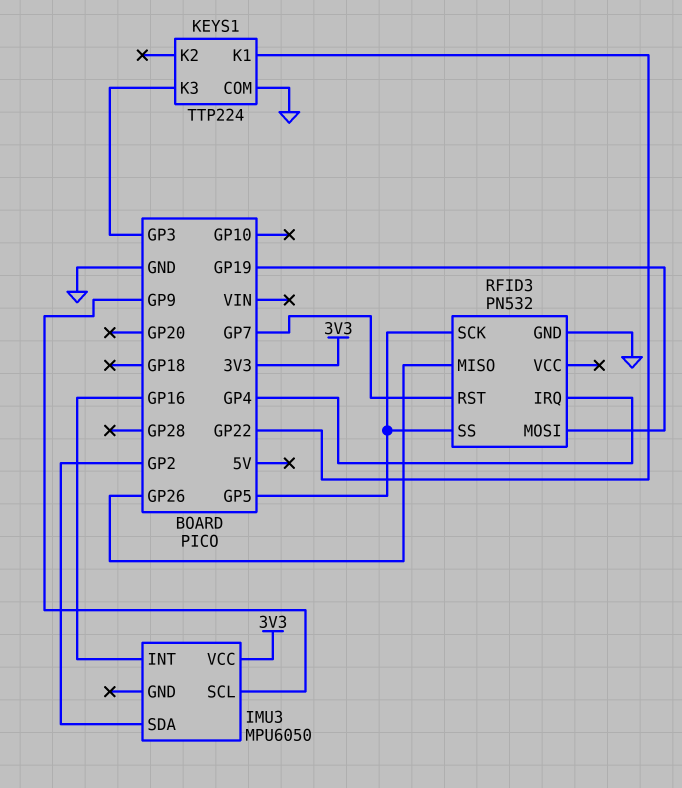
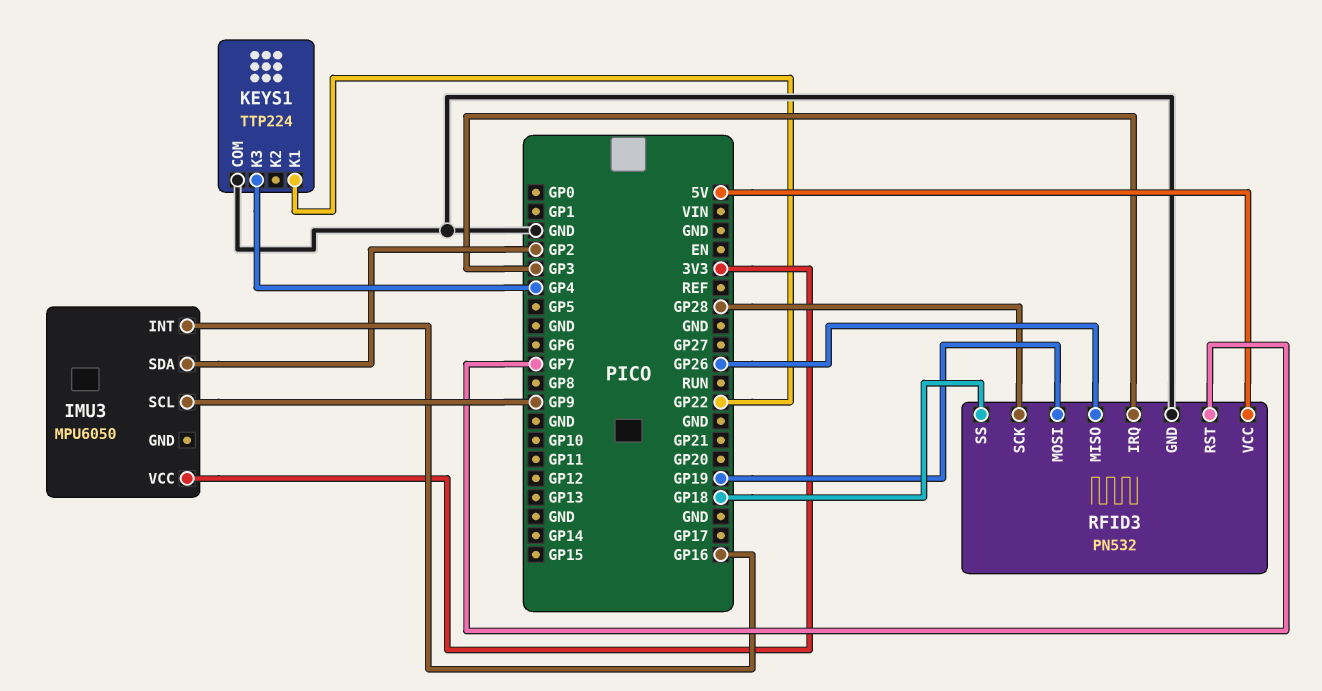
KEYS1 pin K3: GP3 -> GP4
RFID3 pin IRQ: GP4 -> GP3
RFID3 pin SCK: GP5 -> GP28
RFID3 pin SS: GP5 -> GP18
RFID3 pin VCC: none -> 5V

